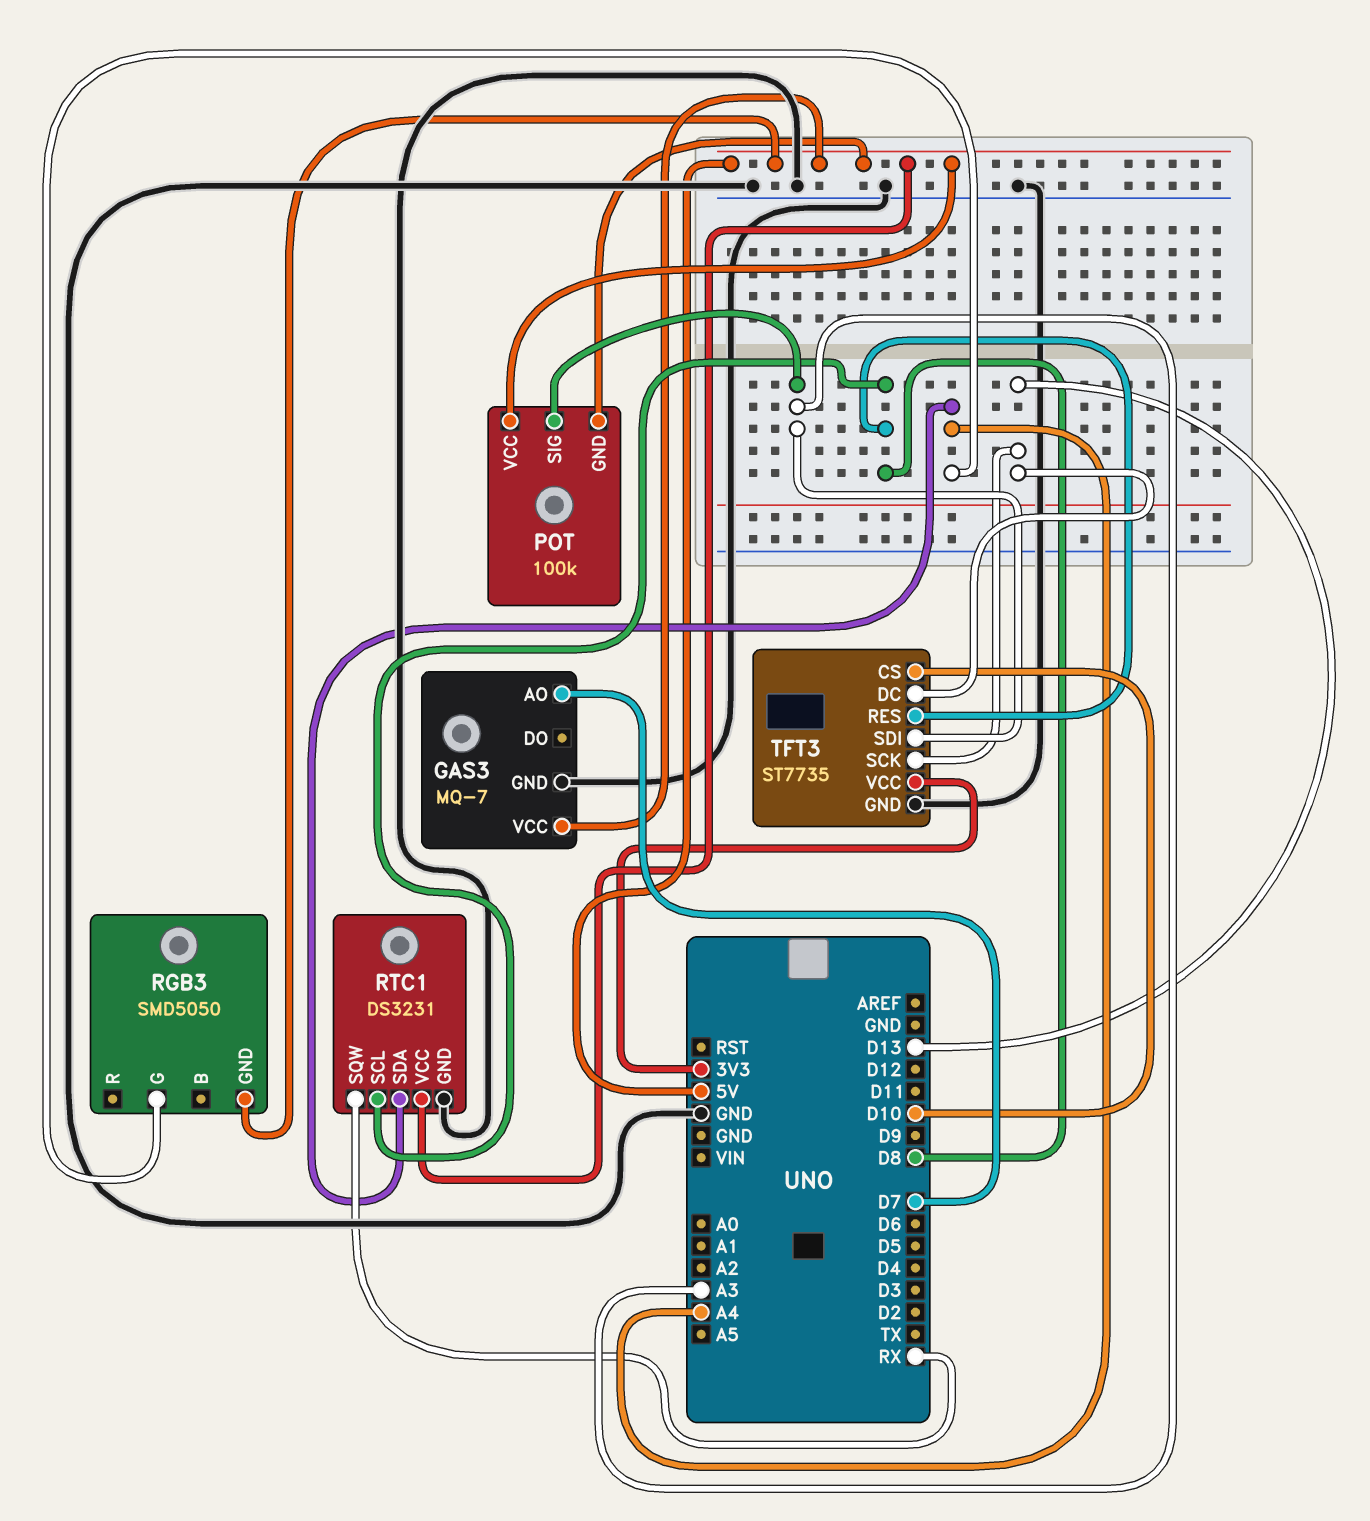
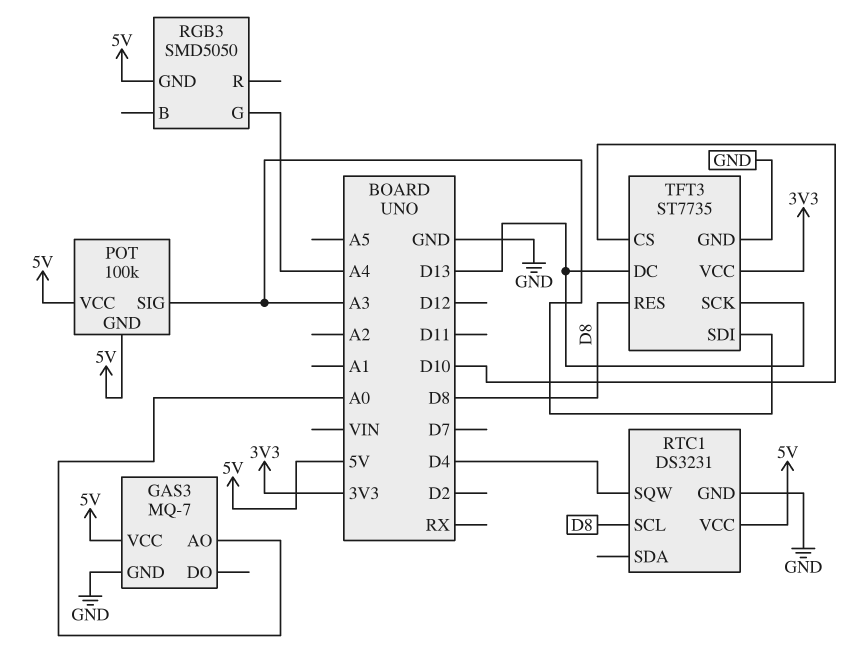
GAS3 pin AO: D7 -> A0
RTC1 pin SDA: A4 -> none
RTC1 pin SQW: RX -> D4

